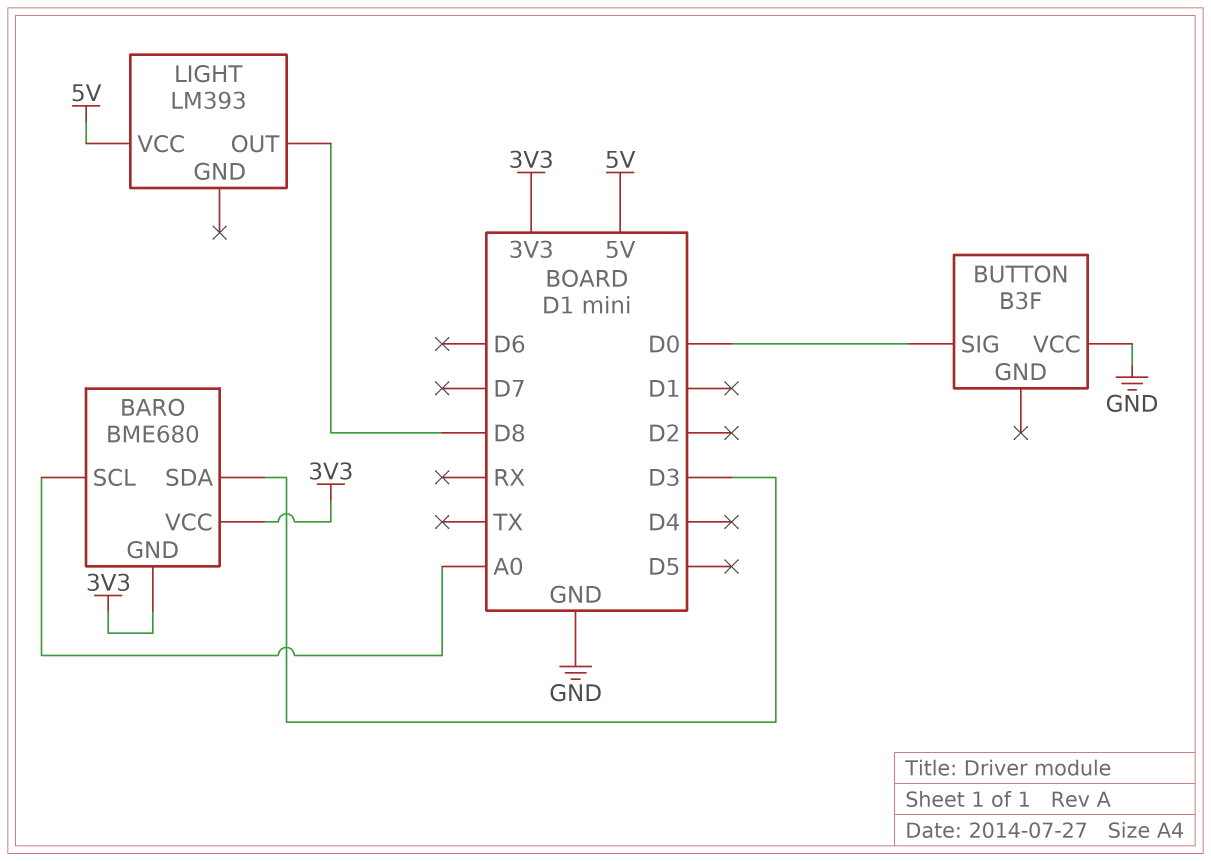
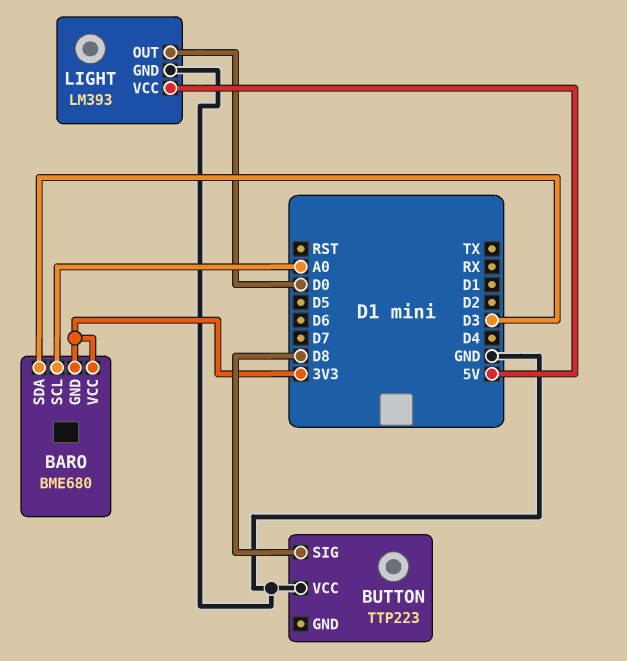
BUTTON: B3F -> TTP223
BUTTON pin SIG: D0 -> D8
LIGHT pin GND: none -> GND
LIGHT pin OUT: D8 -> D0

